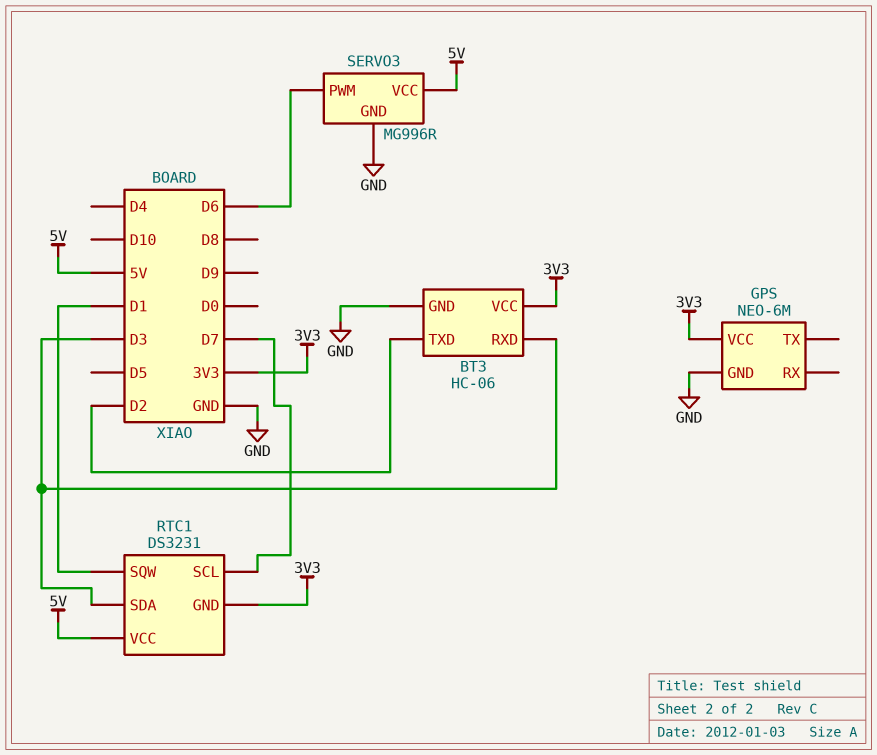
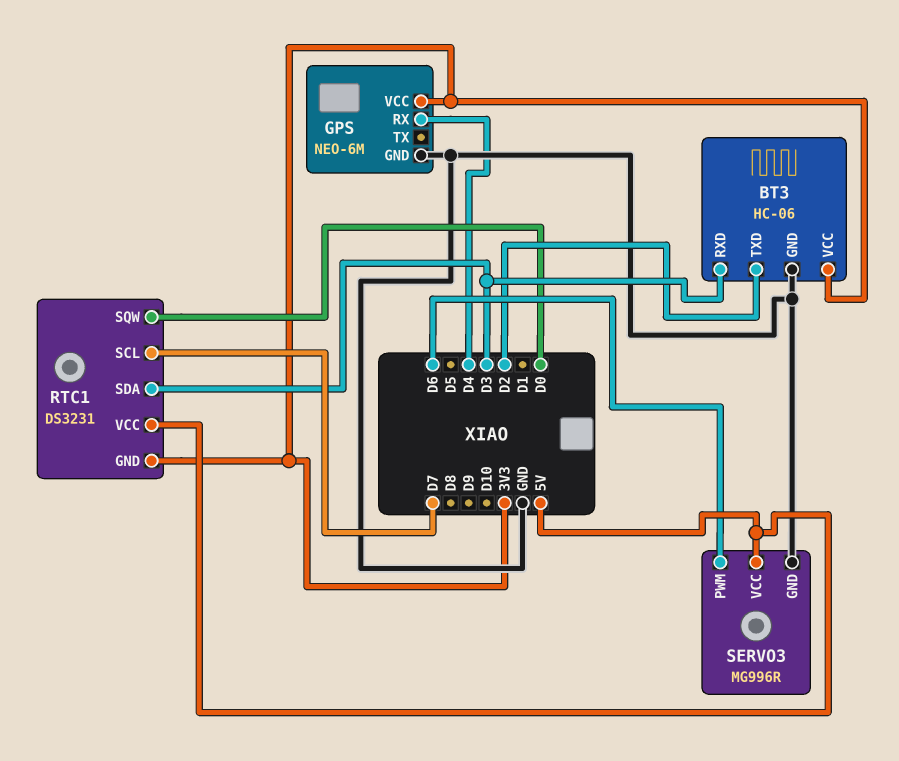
GPS pin RX: none -> D4
RTC1 pin SQW: D1 -> D0

